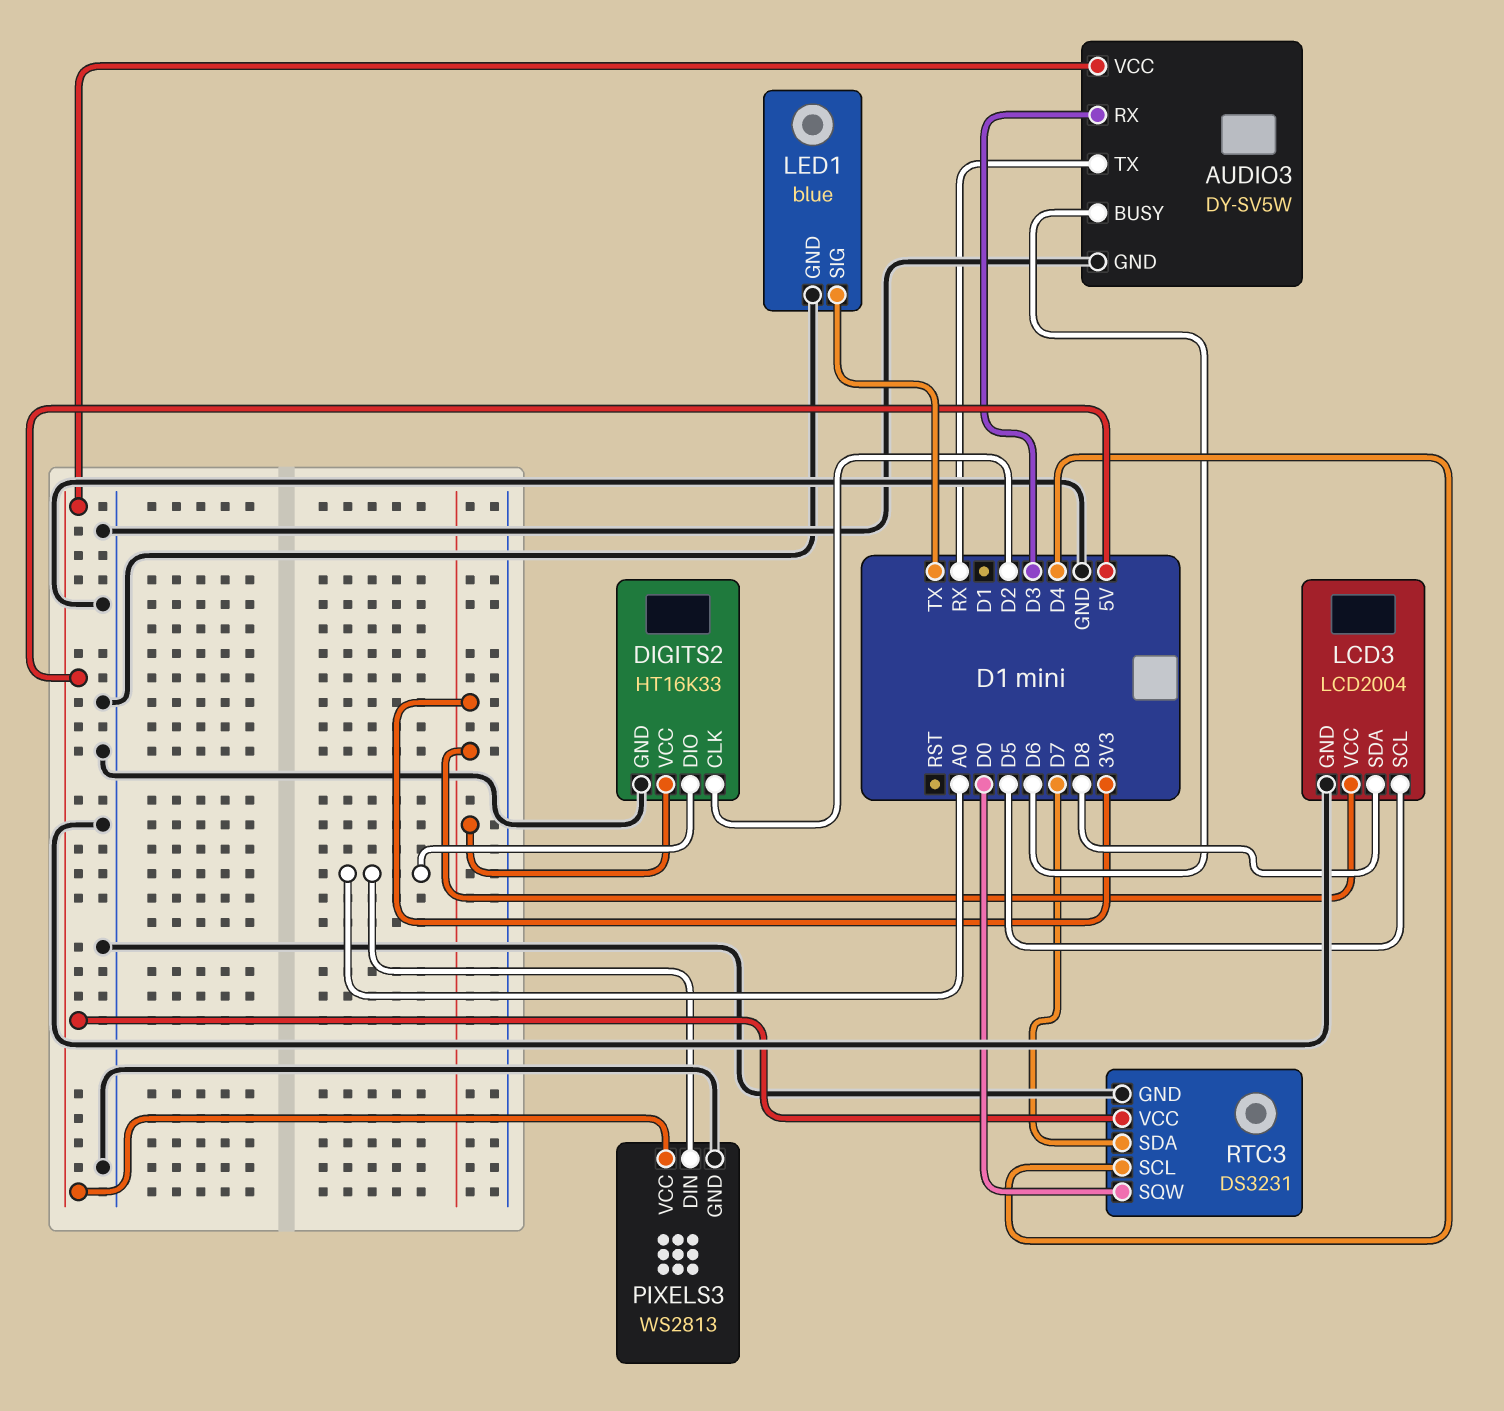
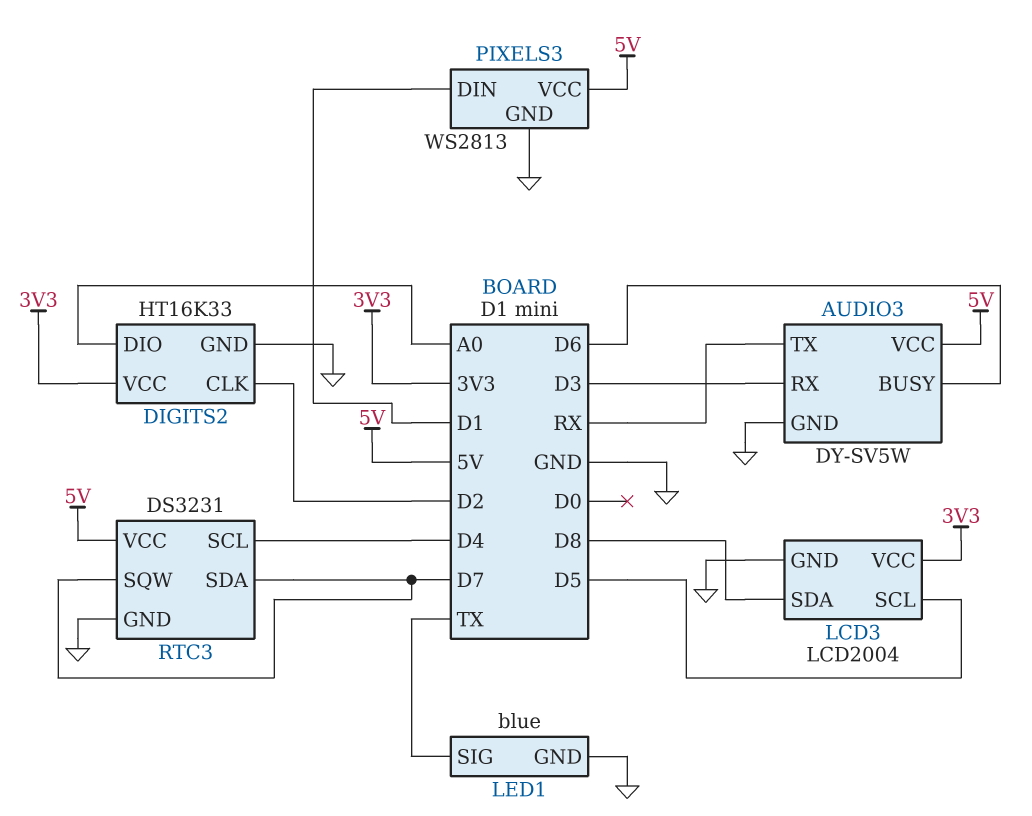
PIXELS3 pin DIN: A0 -> D1
RTC3 pin SQW: D0 -> D7

